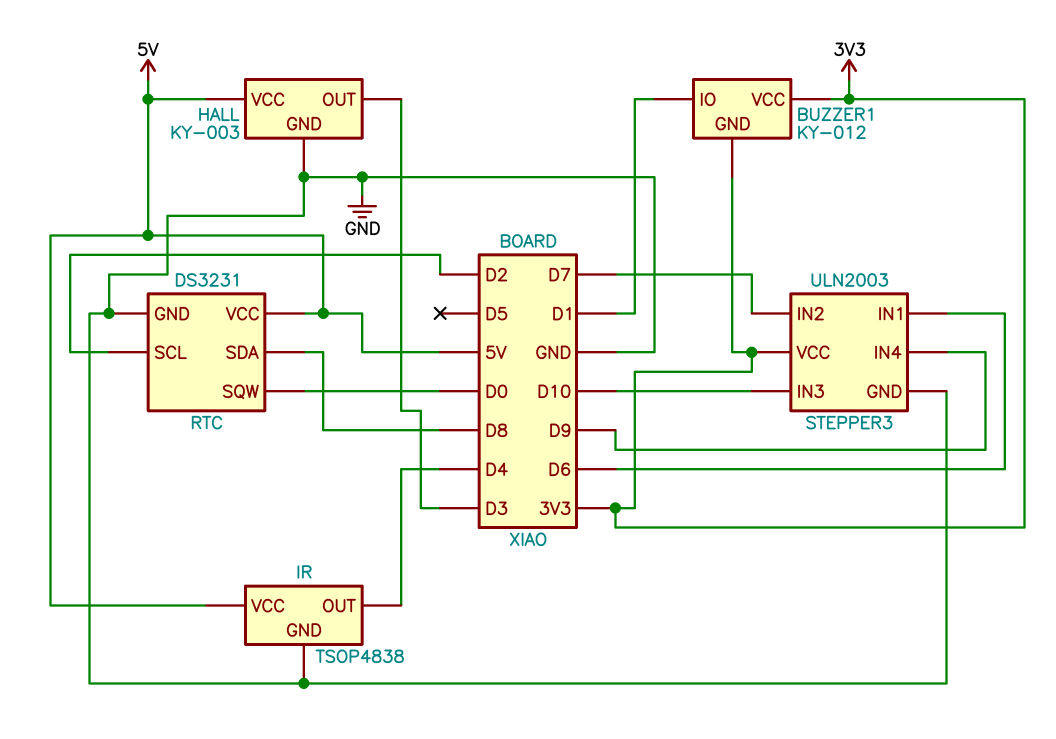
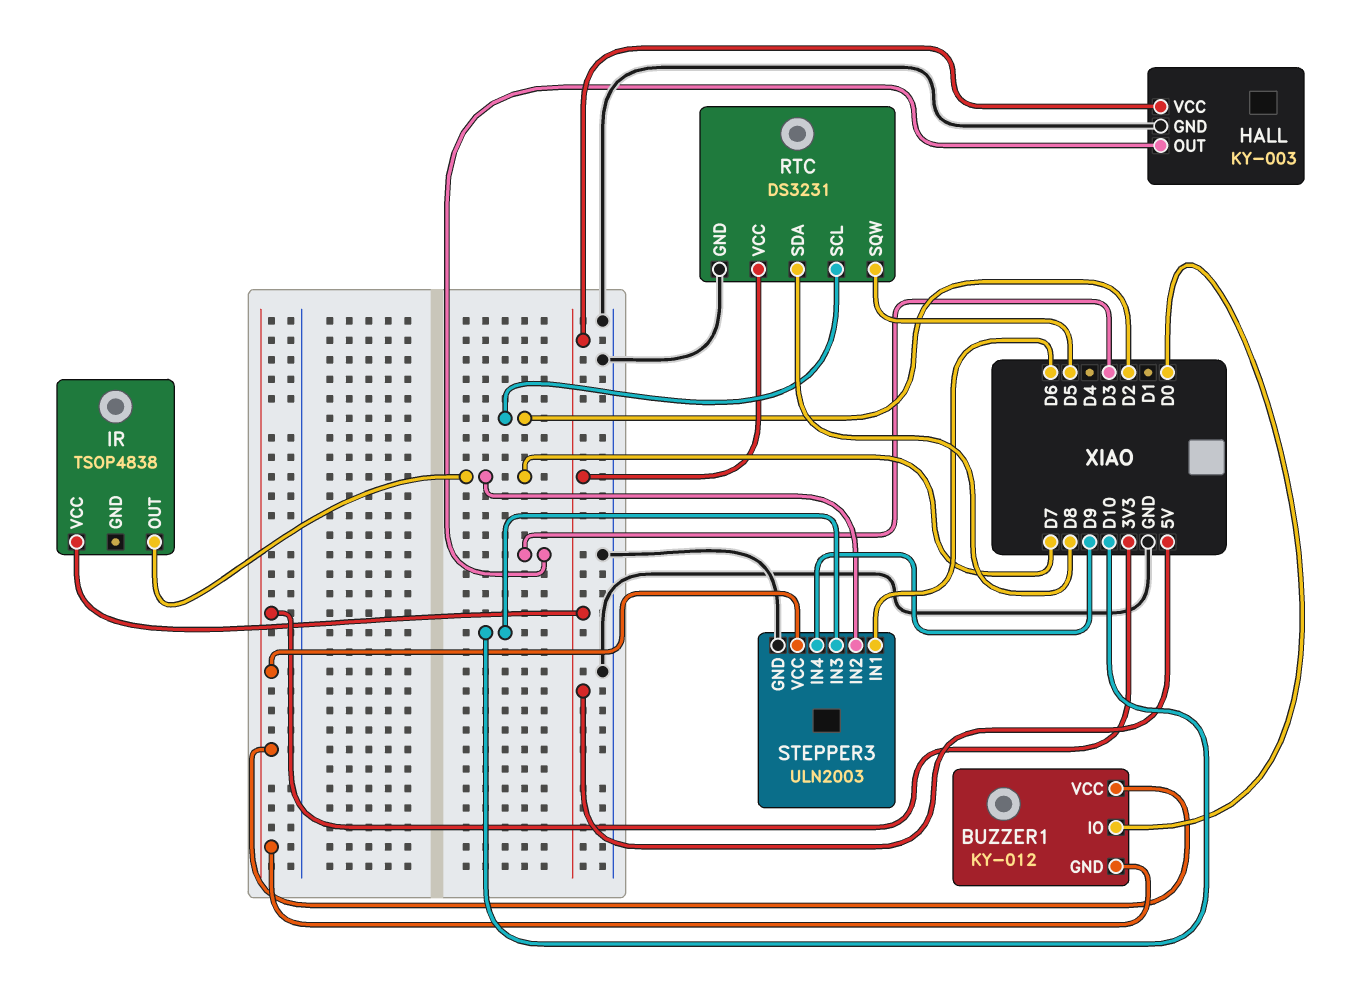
BUZZER1 pin IO: D1 -> D0
IR pin GND: GND -> none
IR pin OUT: D4 -> D7
RTC pin SQW: D0 -> D5

